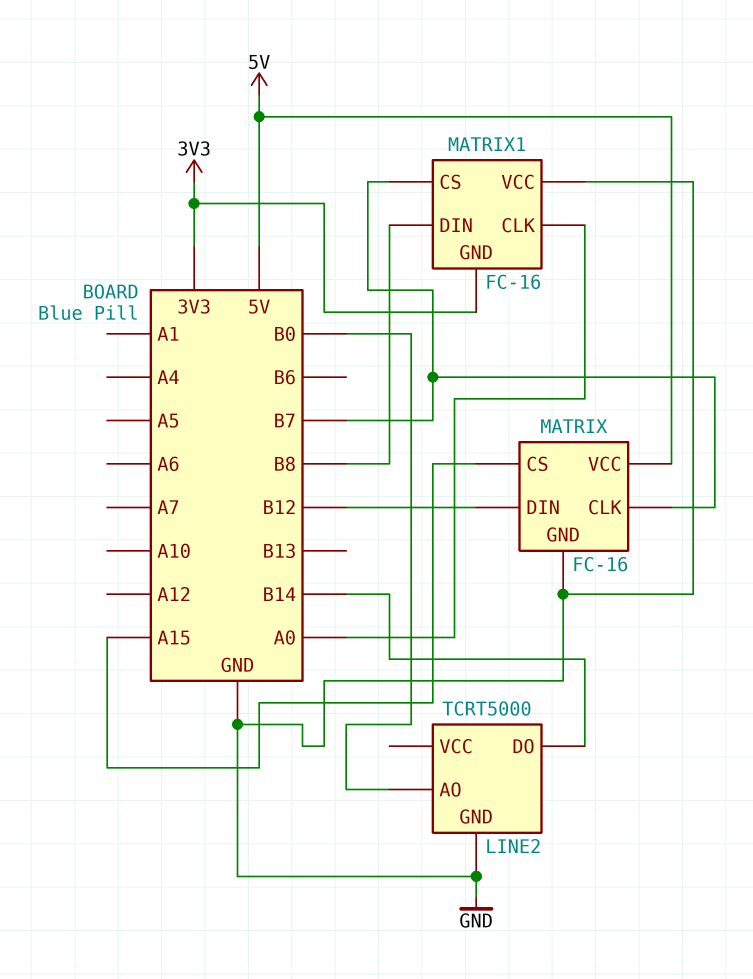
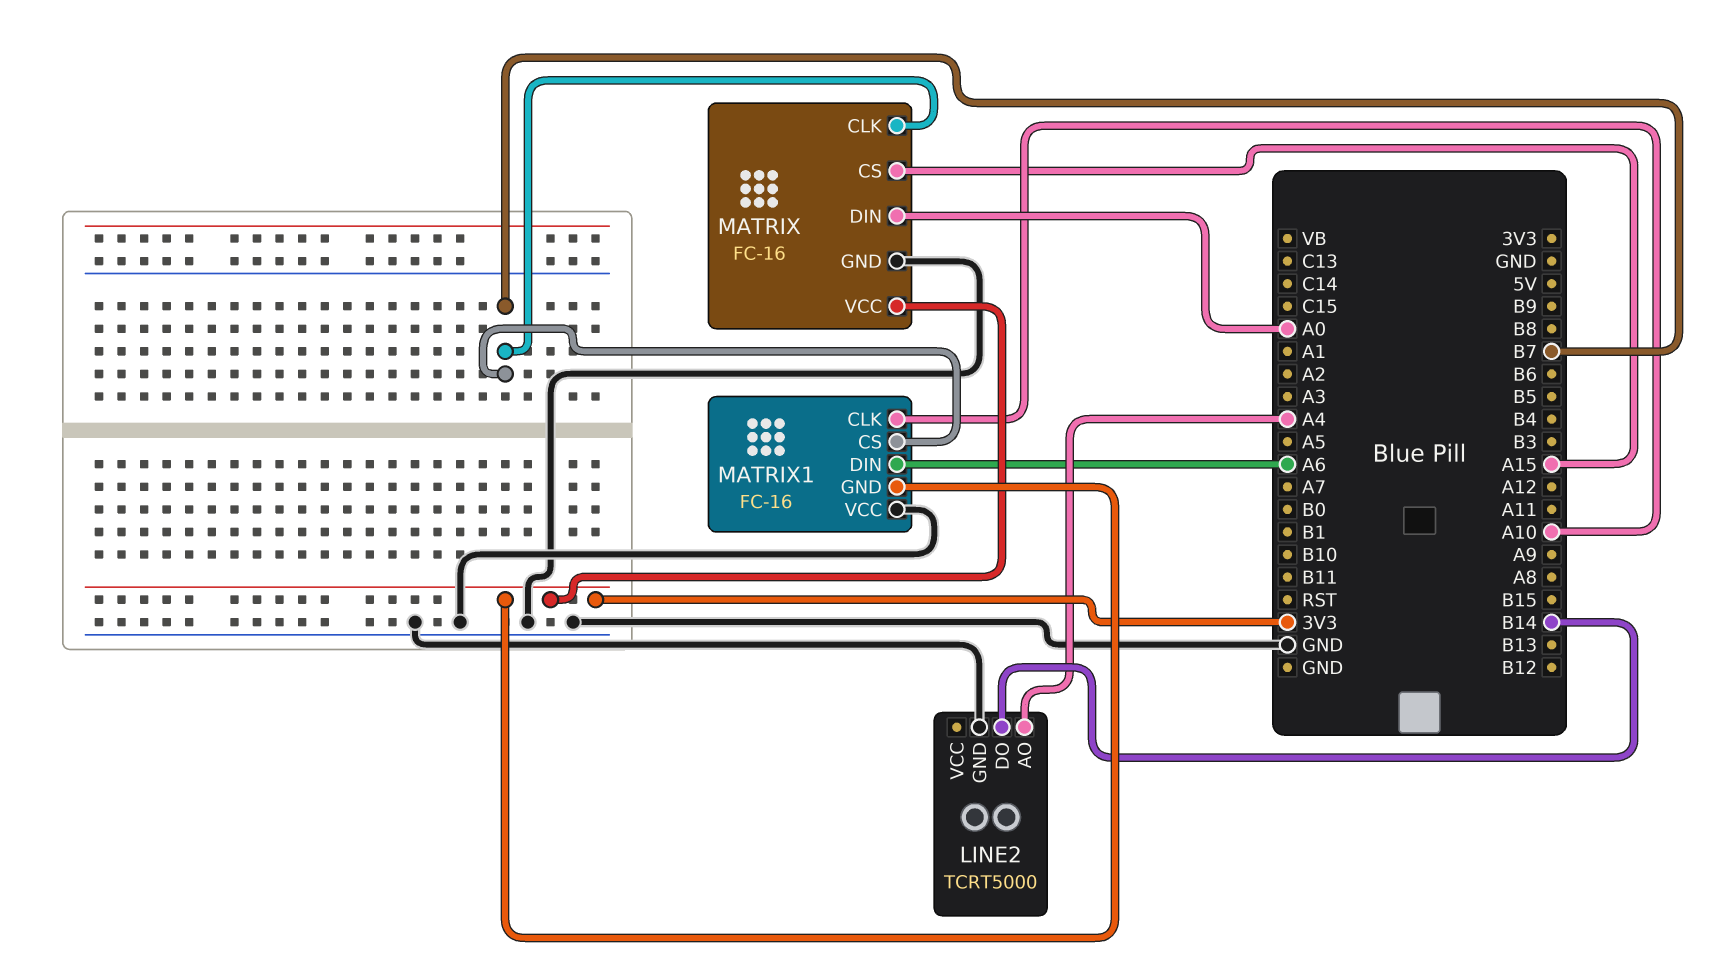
LINE2 pin AO: B0 -> A4
MATRIX pin DIN: B12 -> A0
MATRIX pin VCC: 5V -> 3V3
MATRIX1 pin CLK: A0 -> A10
MATRIX1 pin DIN: B8 -> A6

